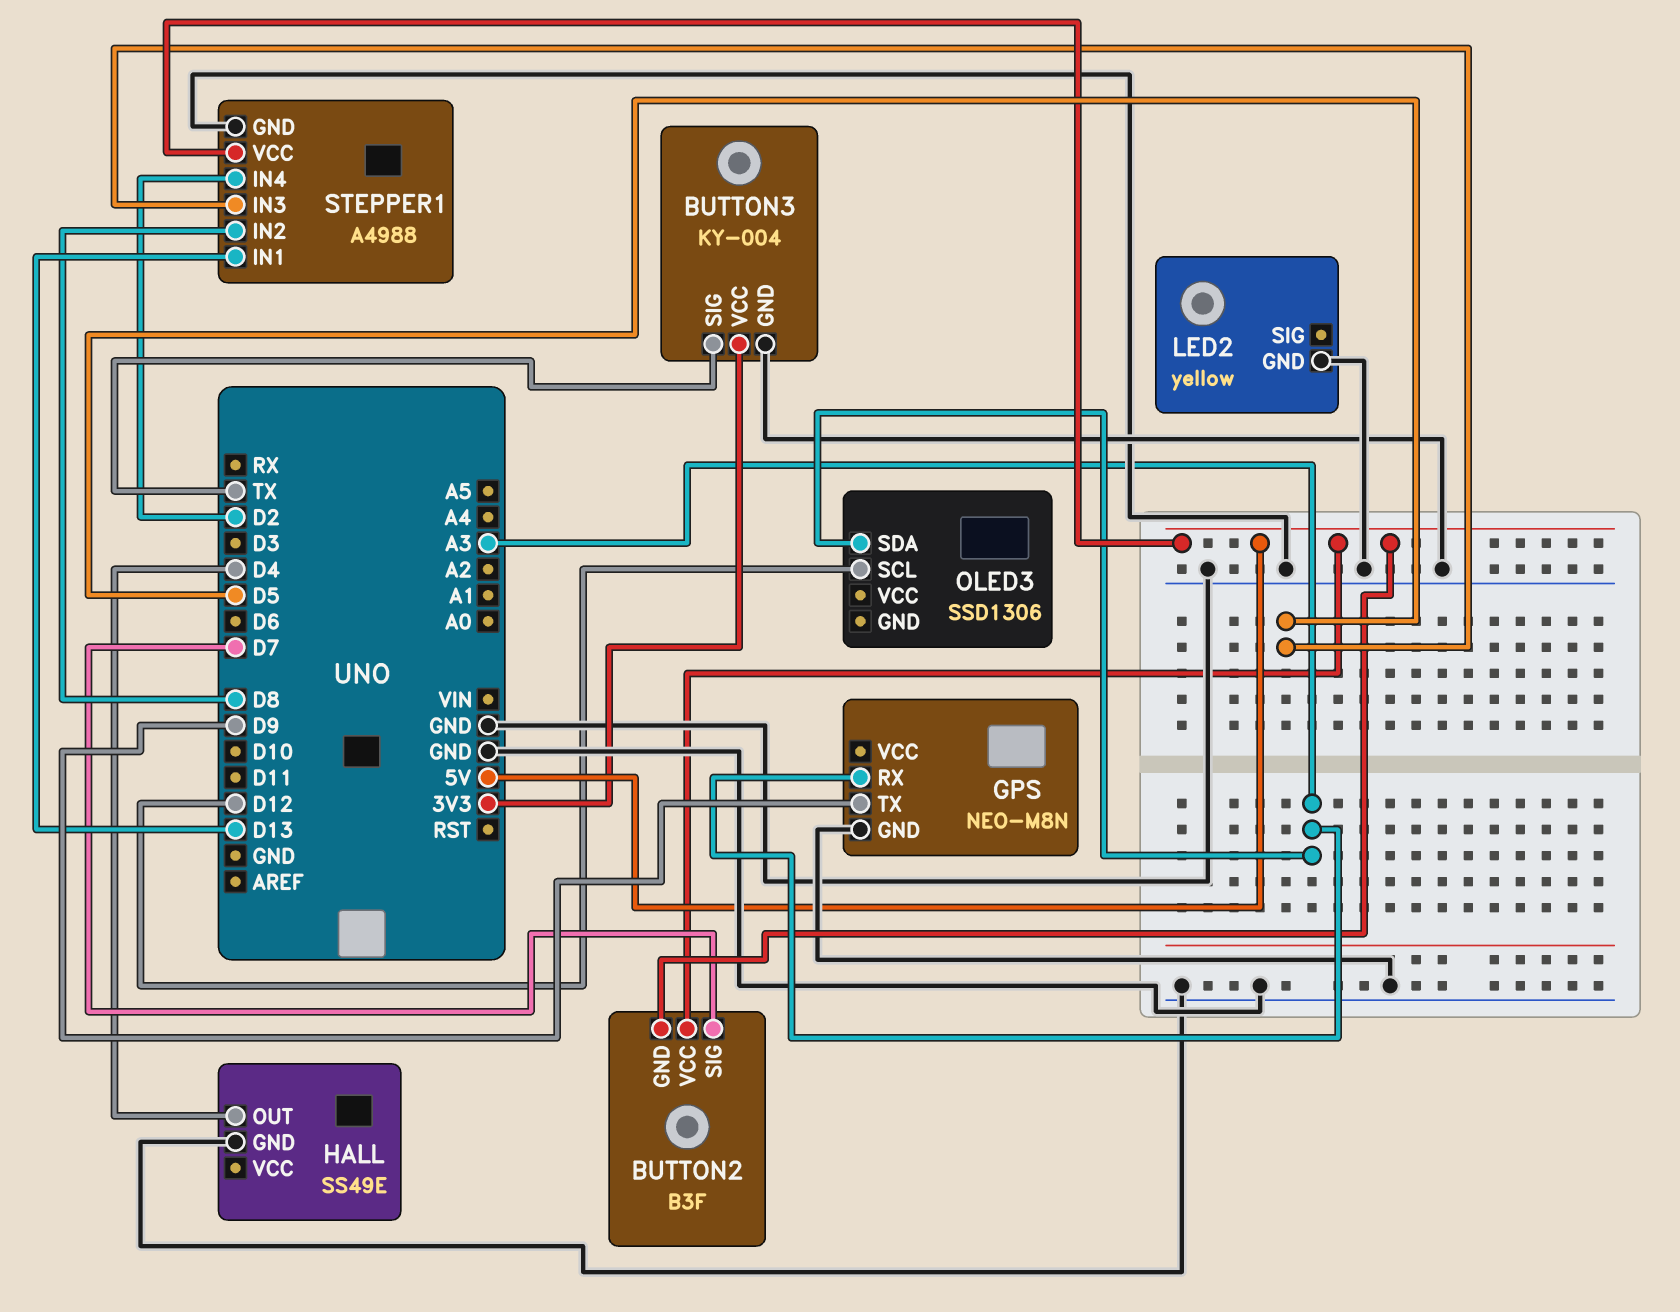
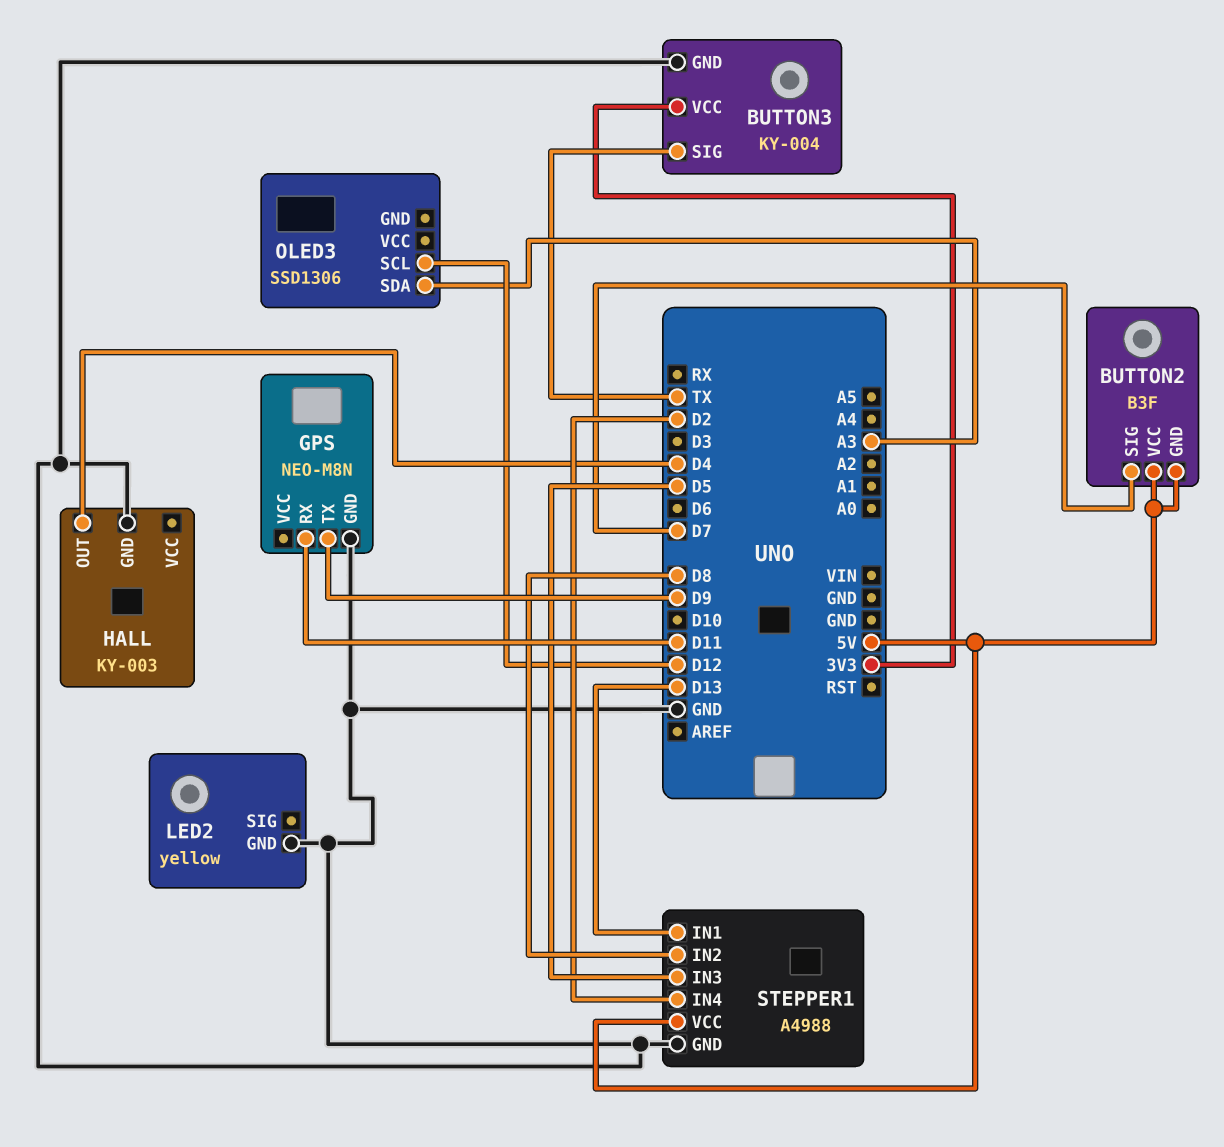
GPS pin RX: A3 -> D11
HALL: SS49E -> KY-003

